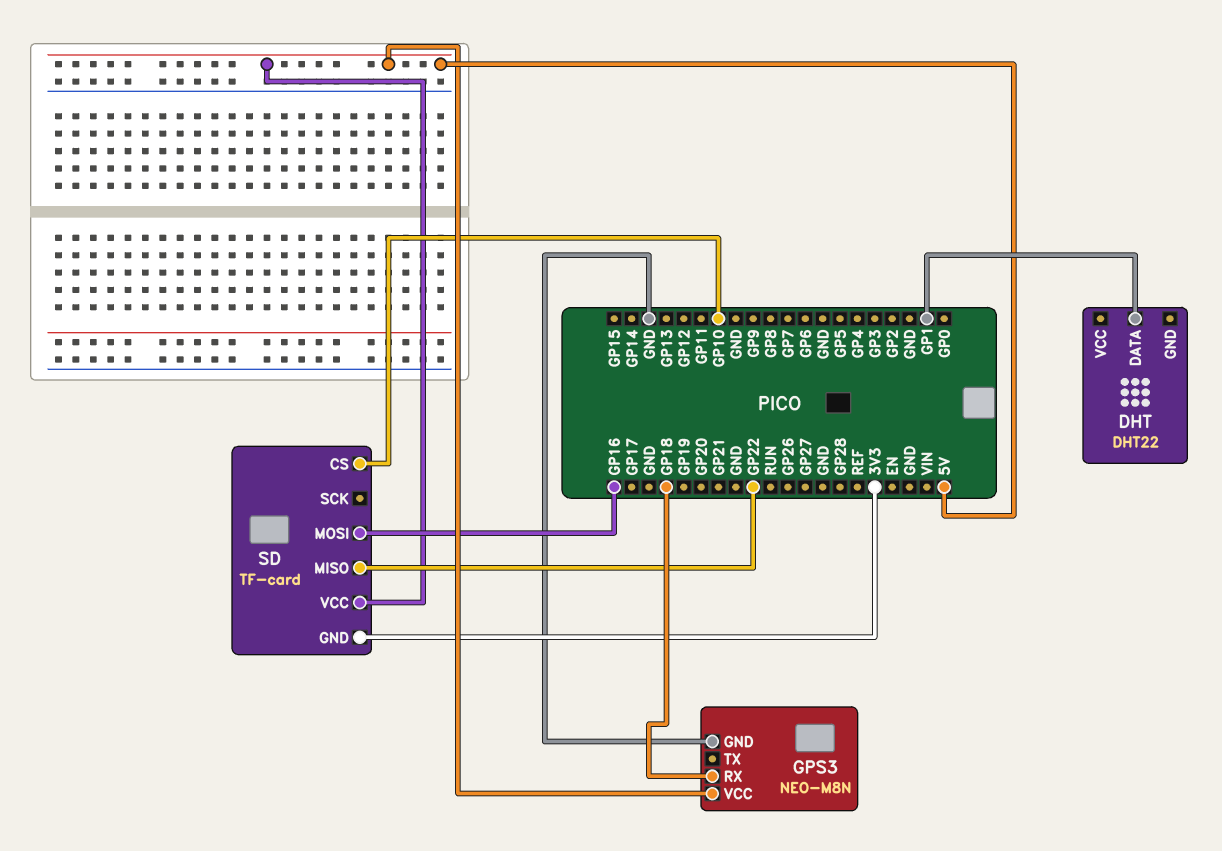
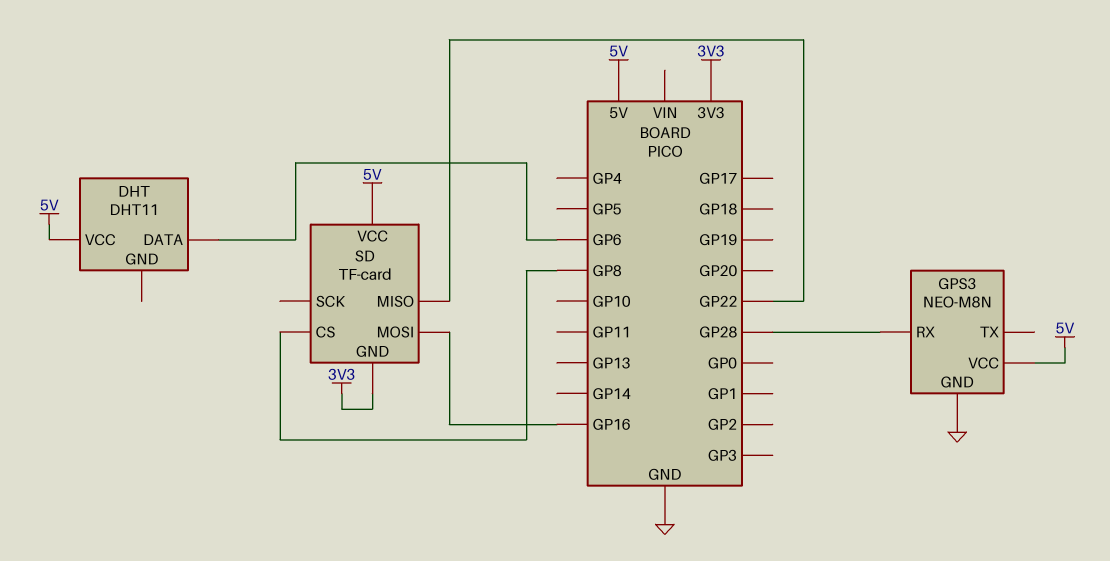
DHT: DHT22 -> DHT11
DHT pin DATA: GP1 -> GP6
DHT pin VCC: none -> 5V
GPS3 pin RX: GP18 -> GP28
SD pin CS: GP10 -> GP8

